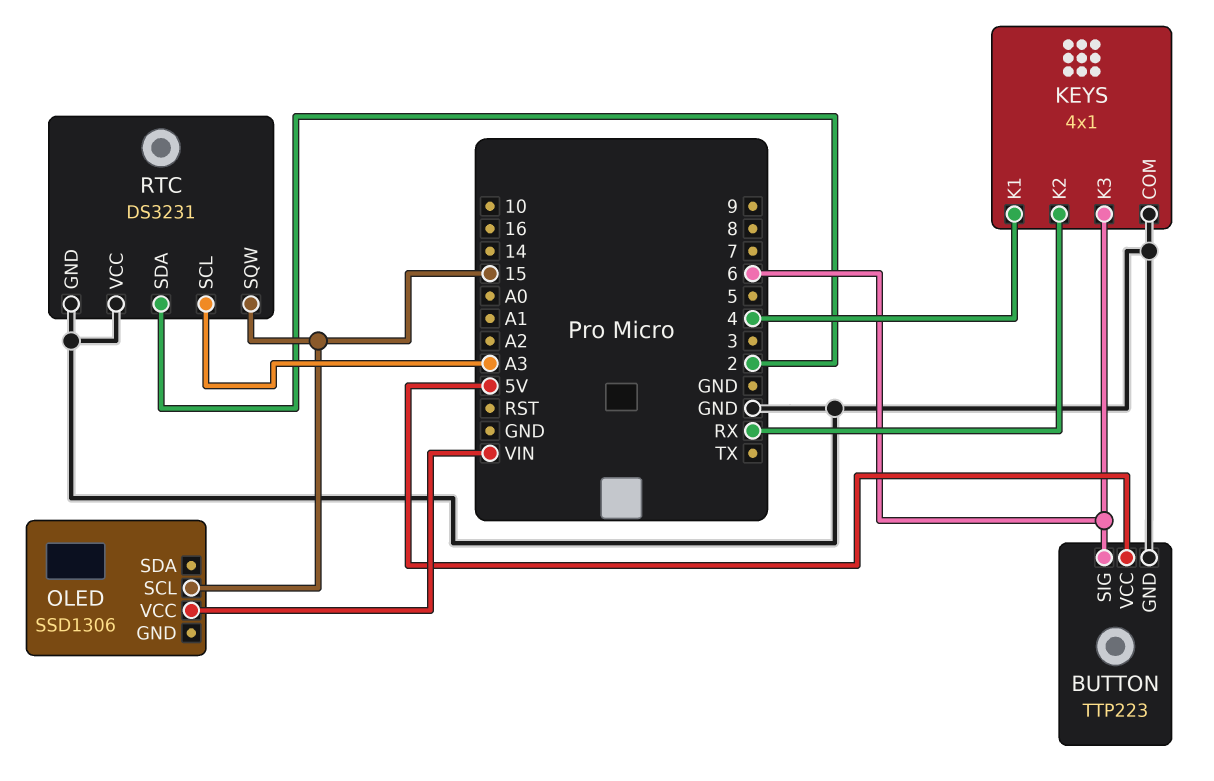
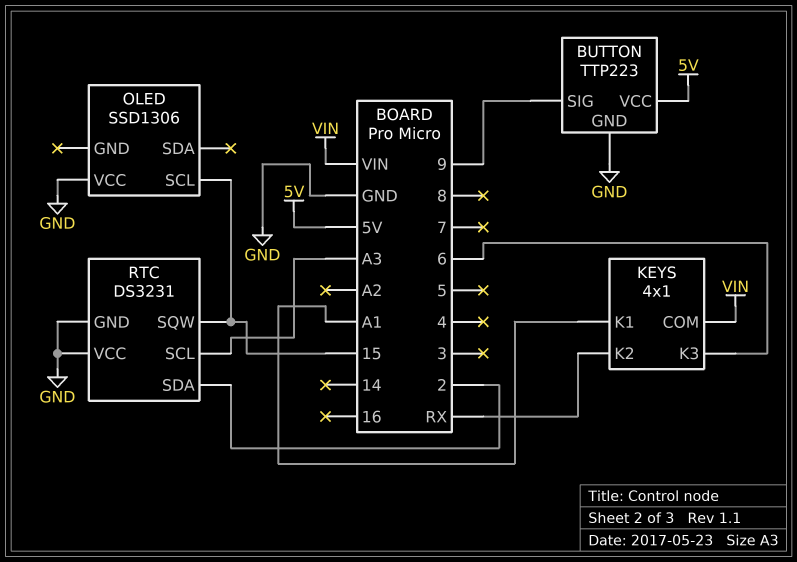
BUTTON pin SIG: 6 -> 9
KEYS pin COM: GND -> VIN
KEYS pin K1: 4 -> A1
OLED pin VCC: VIN -> GND

